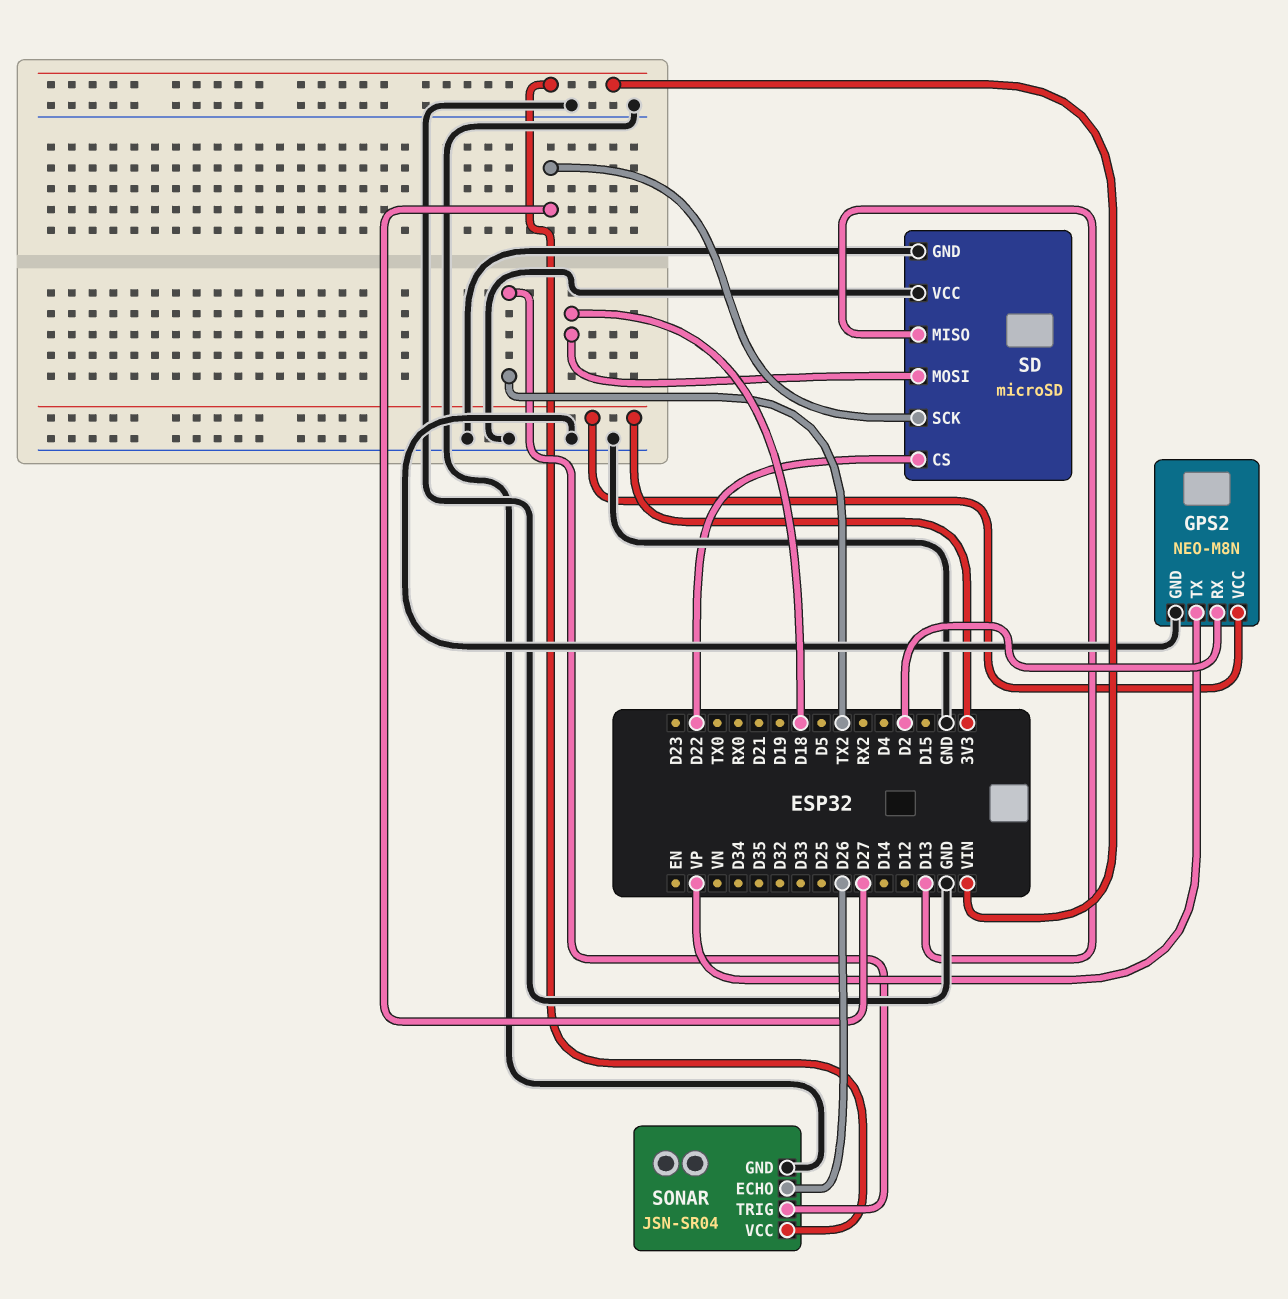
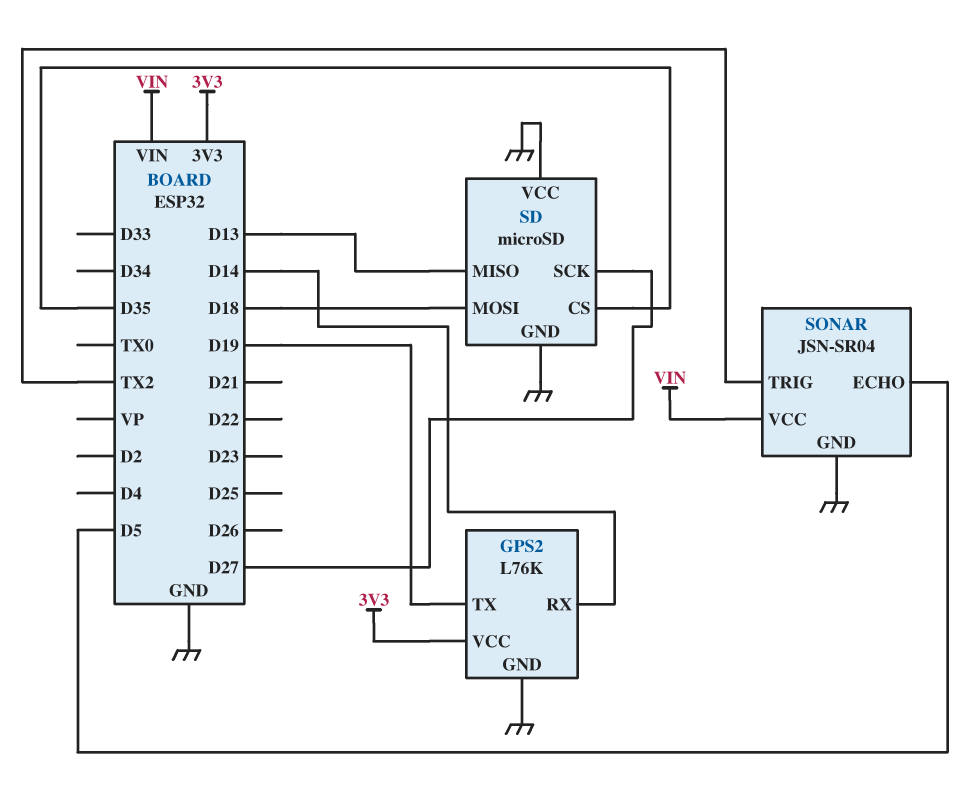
GPS2: NEO-M8N -> L76K
GPS2 pin RX: D2 -> D14
GPS2 pin TX: VP -> D19
SD pin CS: D22 -> D35
SONAR pin ECHO: D26 -> D5

